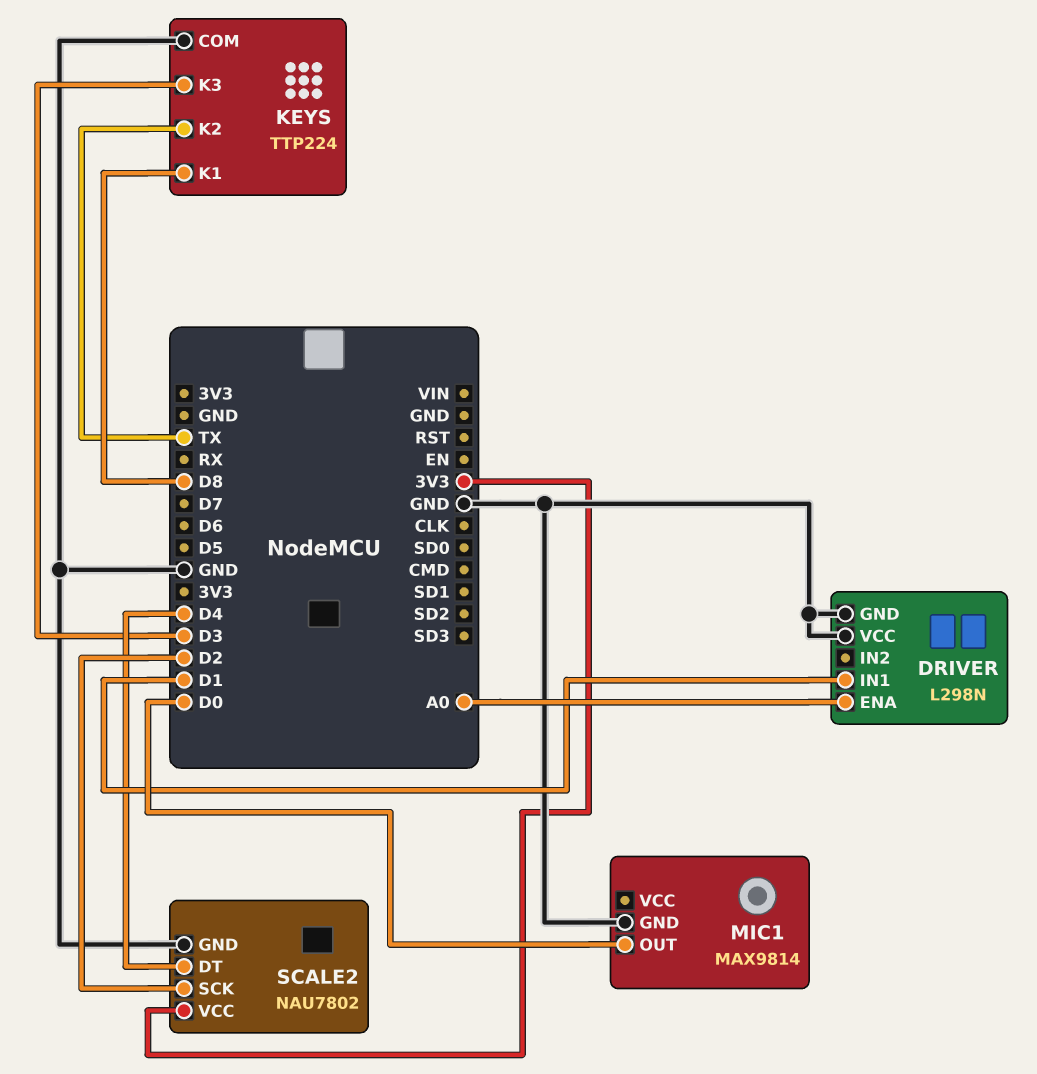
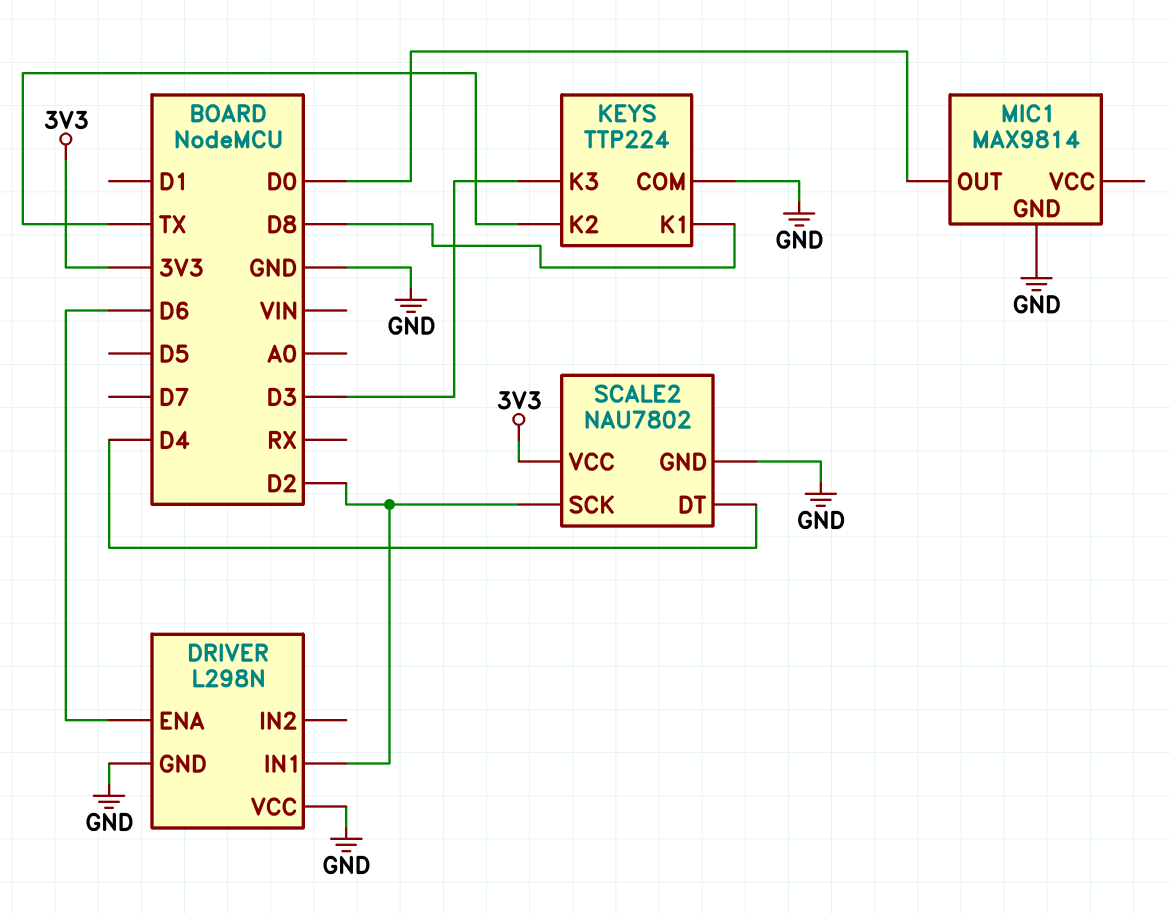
DRIVER pin ENA: A0 -> D6
DRIVER pin IN1: D1 -> D2

